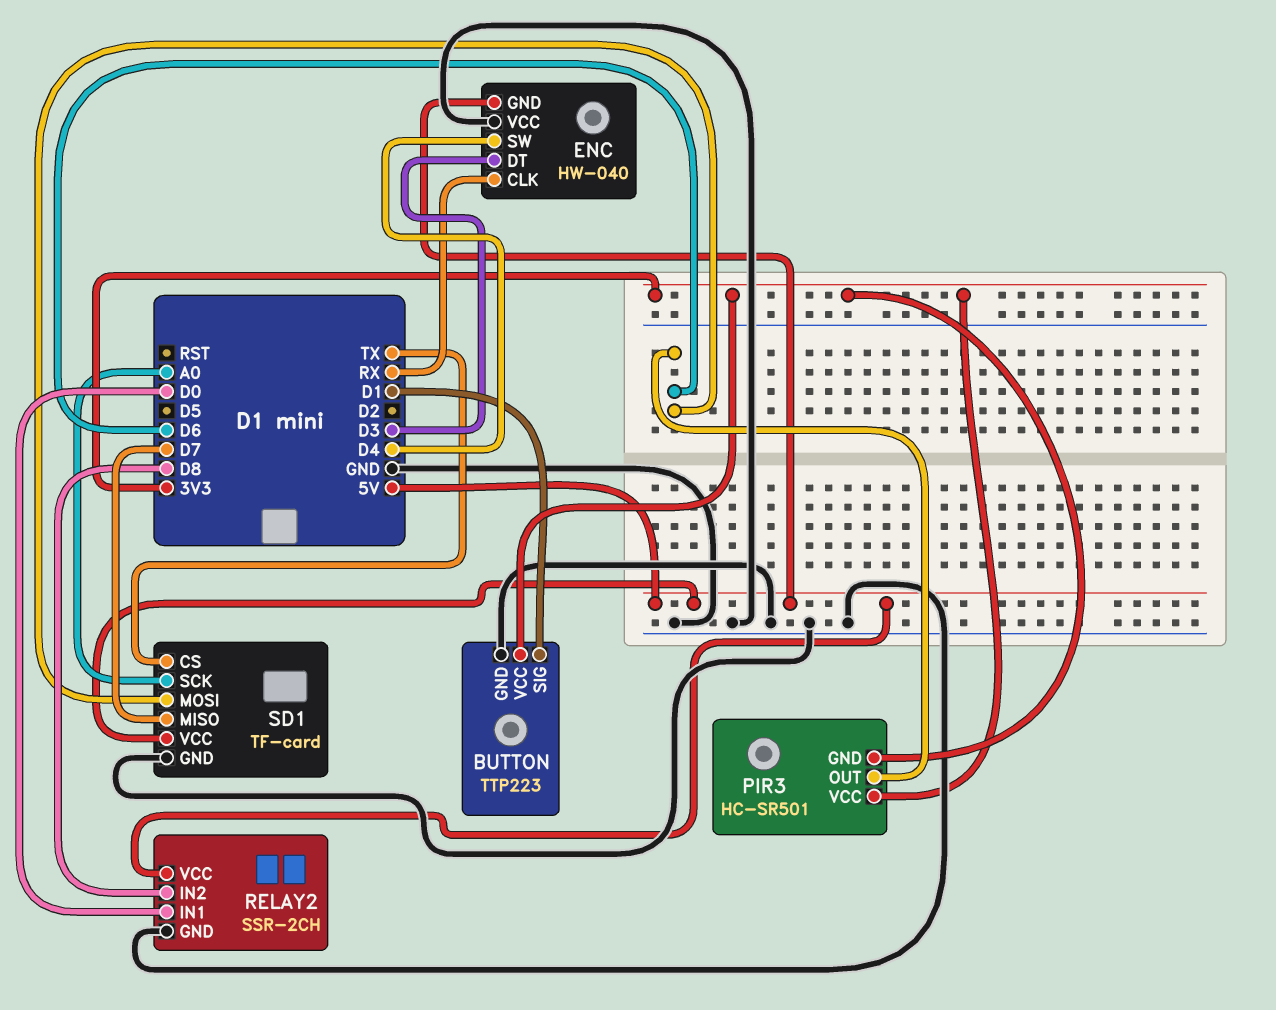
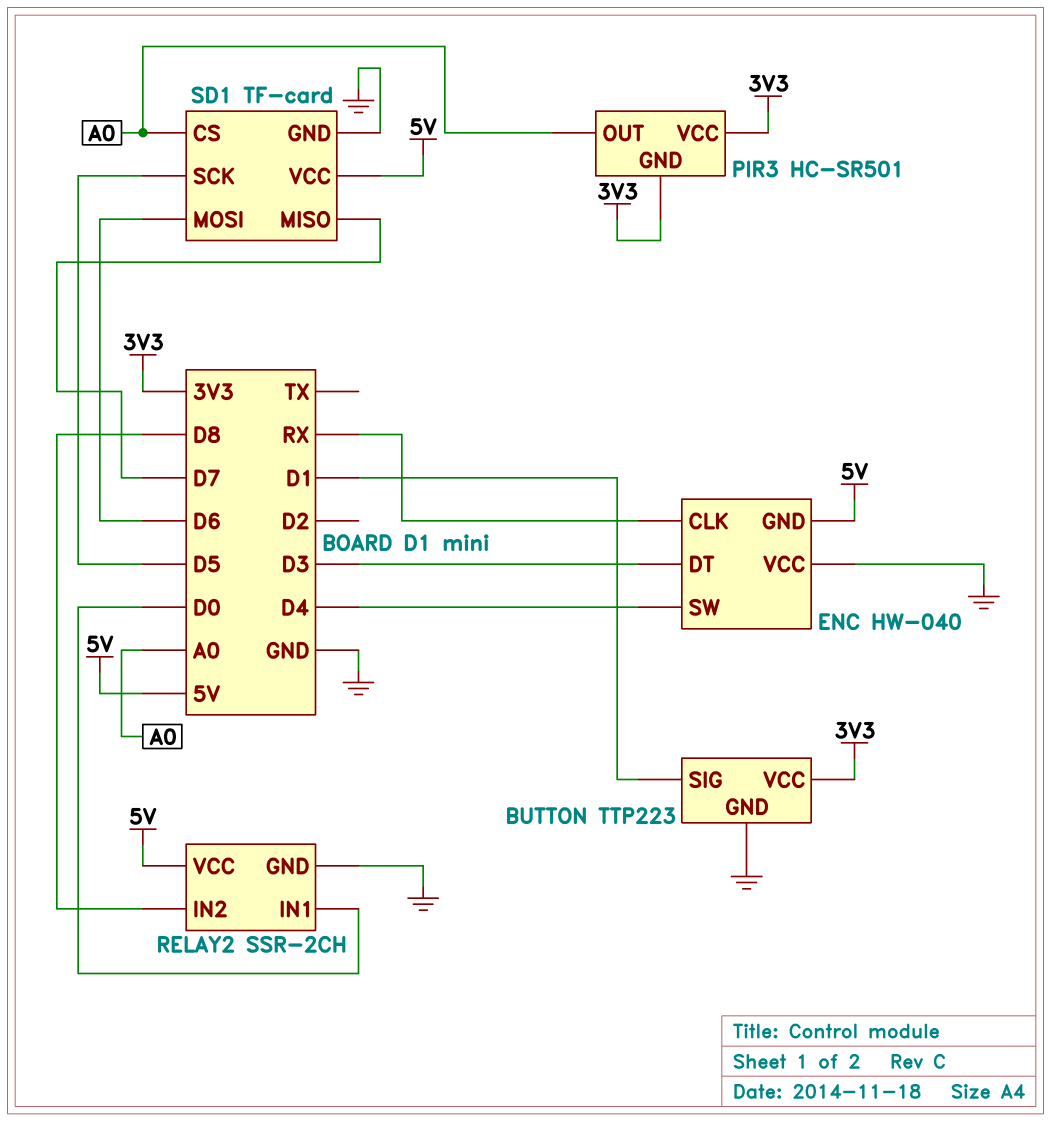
PIR3 pin OUT: D6 -> A0
SD1 pin CS: TX -> A0
SD1 pin SCK: A0 -> D5

